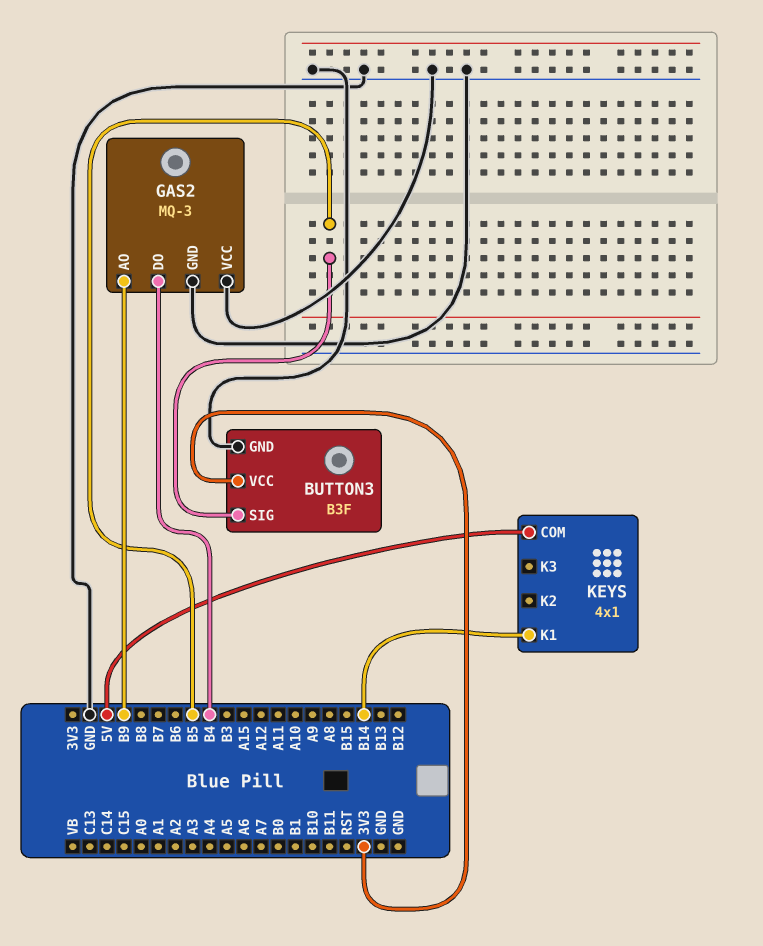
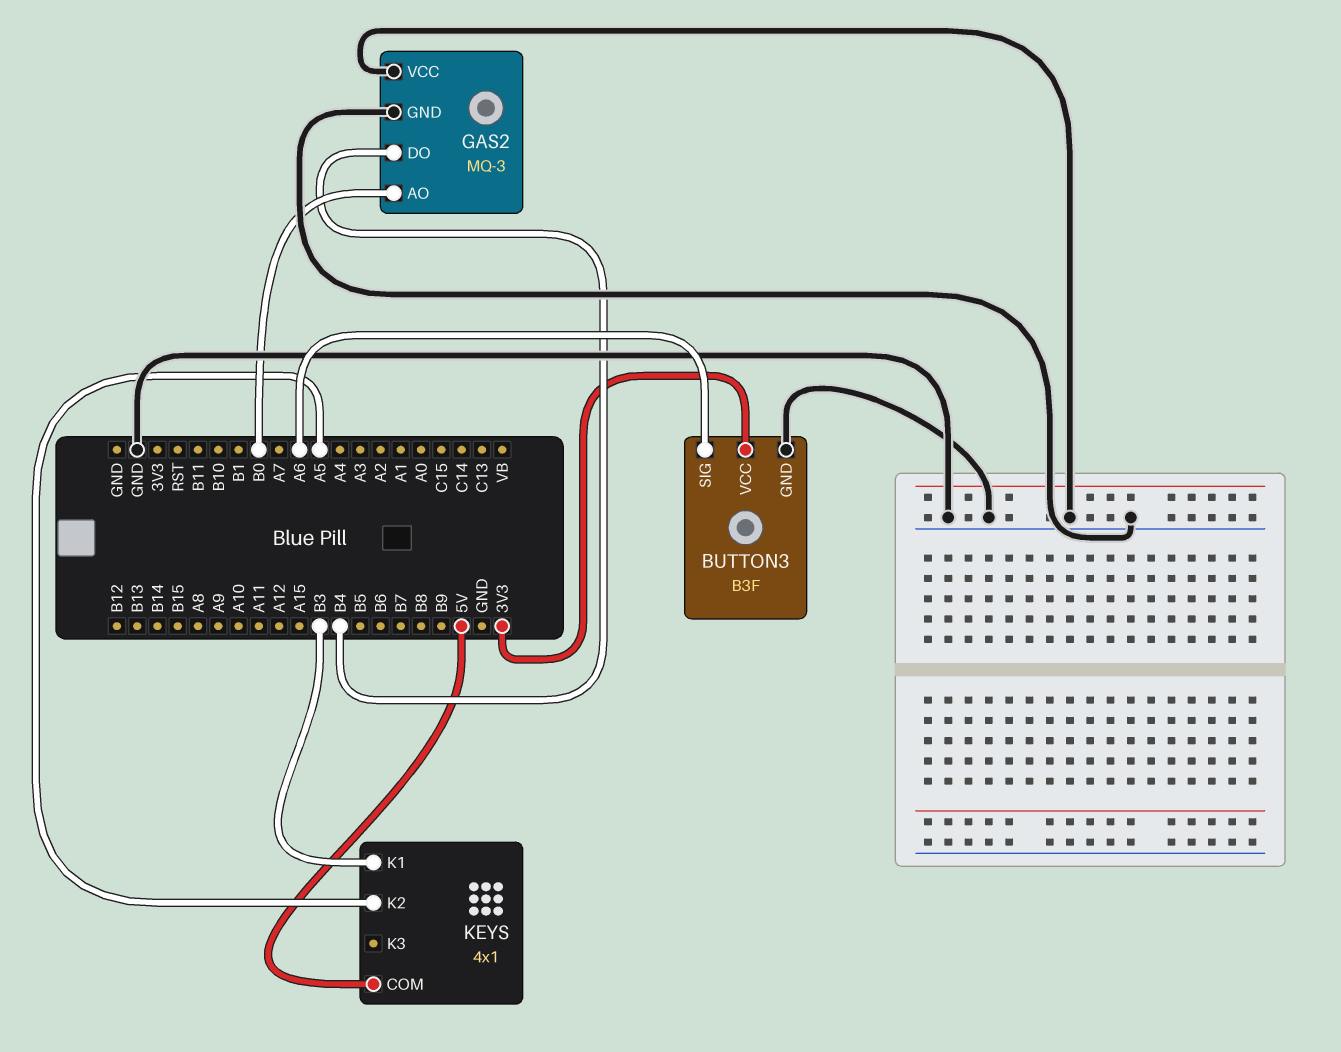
BUTTON3 pin SIG: B5 -> A6
GAS2 pin AO: B9 -> B0
KEYS pin K1: B14 -> B3
KEYS pin K2: none -> A5

